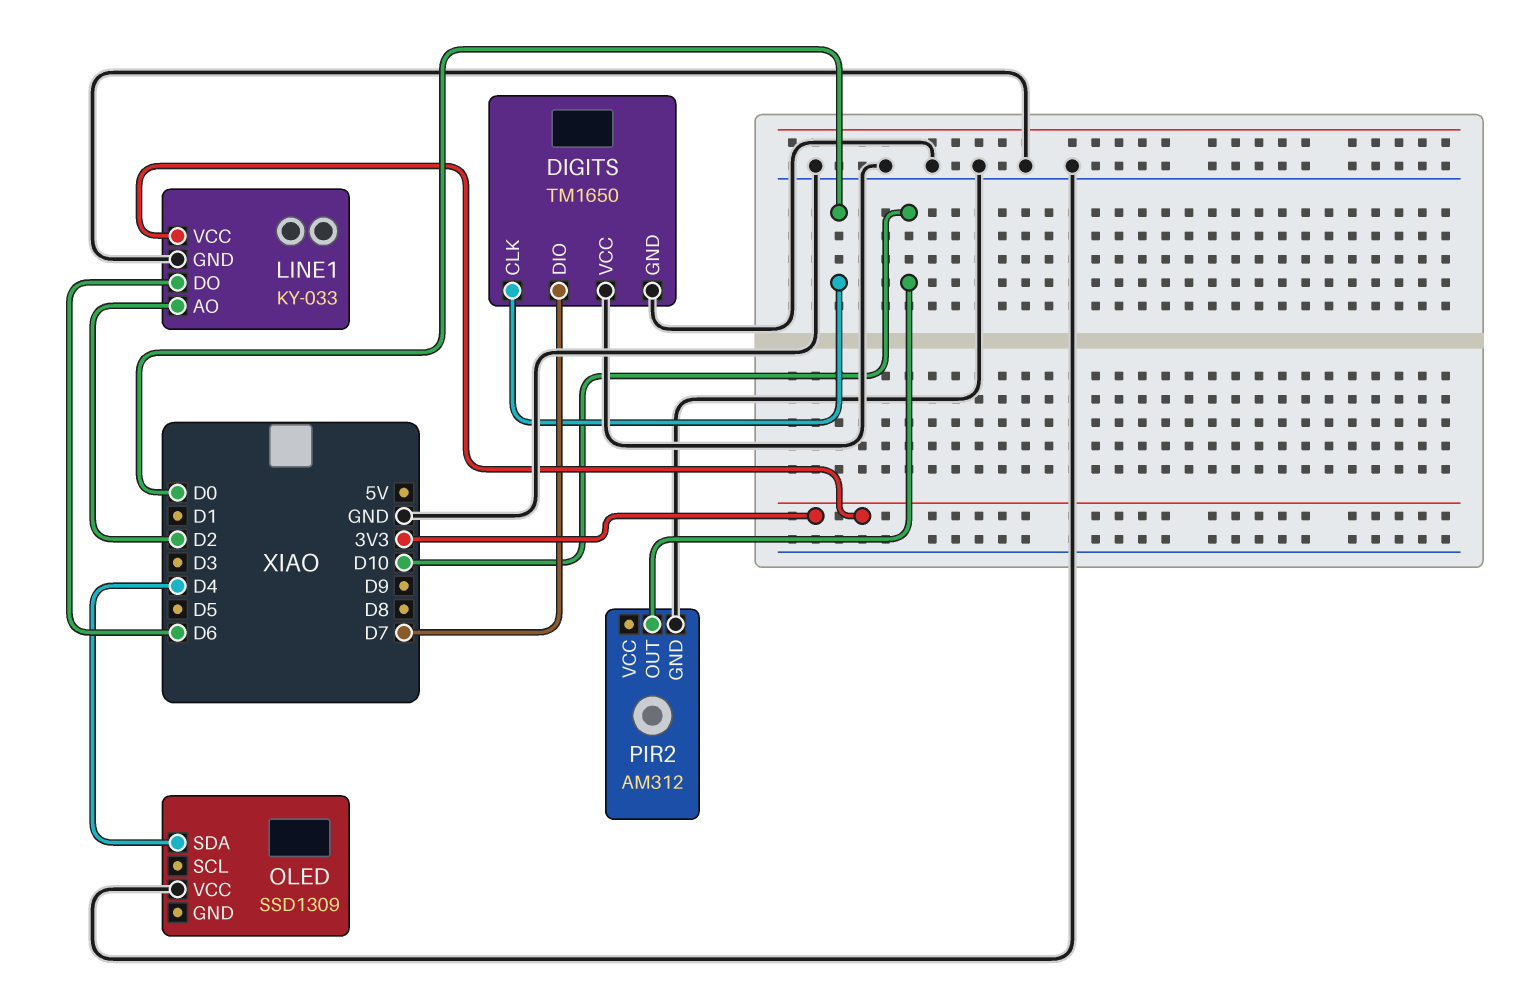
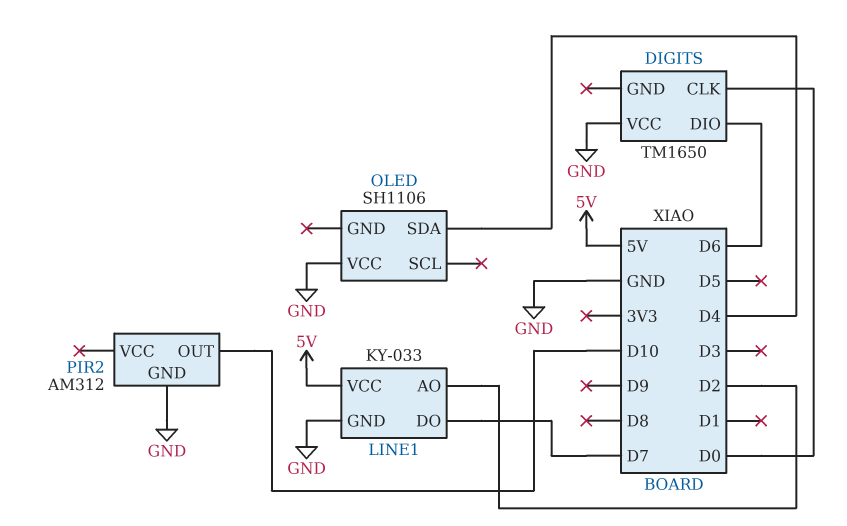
DIGITS pin DIO: D7 -> D6
DIGITS pin GND: GND -> none
LINE1 pin DO: D6 -> D7
LINE1 pin VCC: 3V3 -> 5V
OLED: SSD1309 -> SH1106

